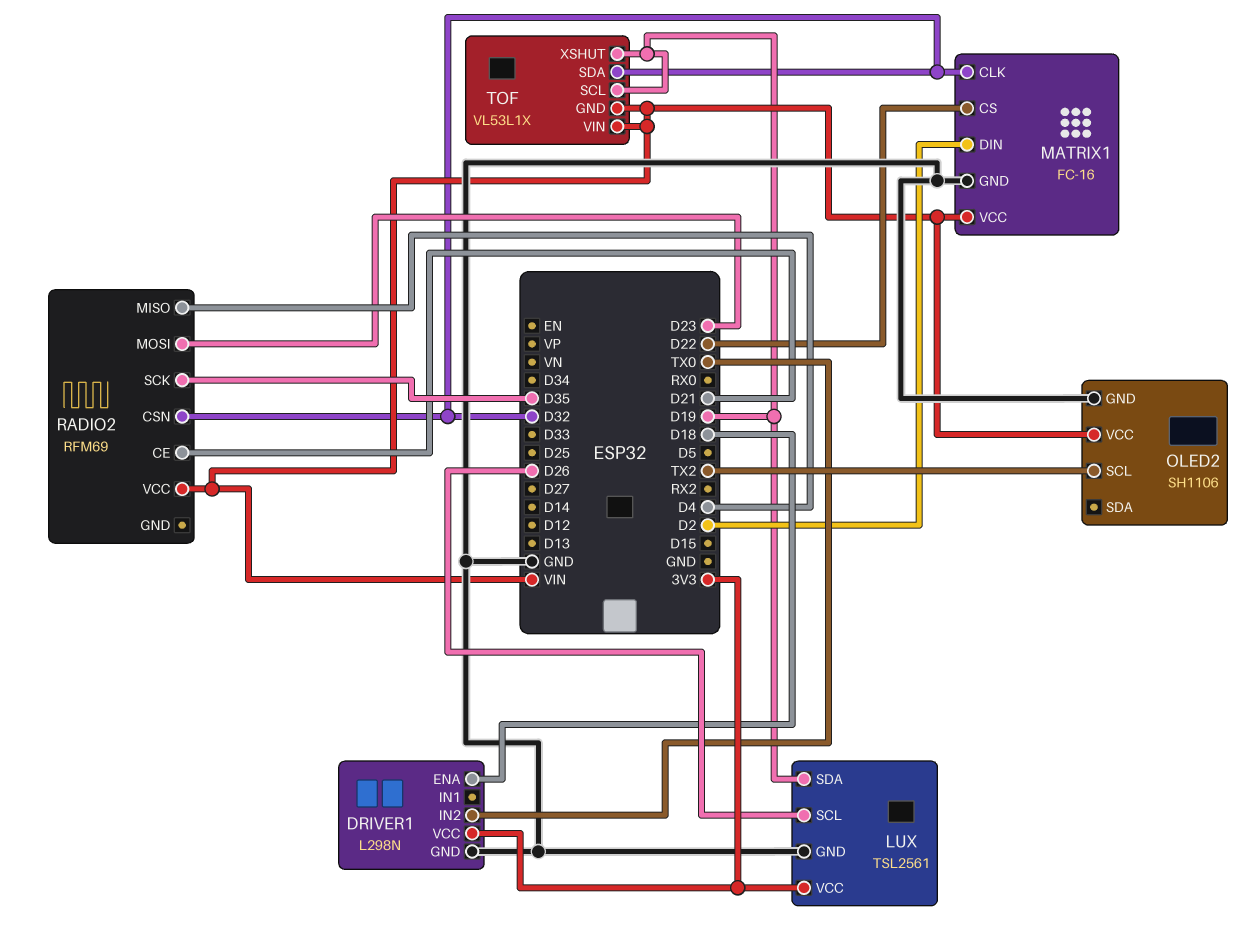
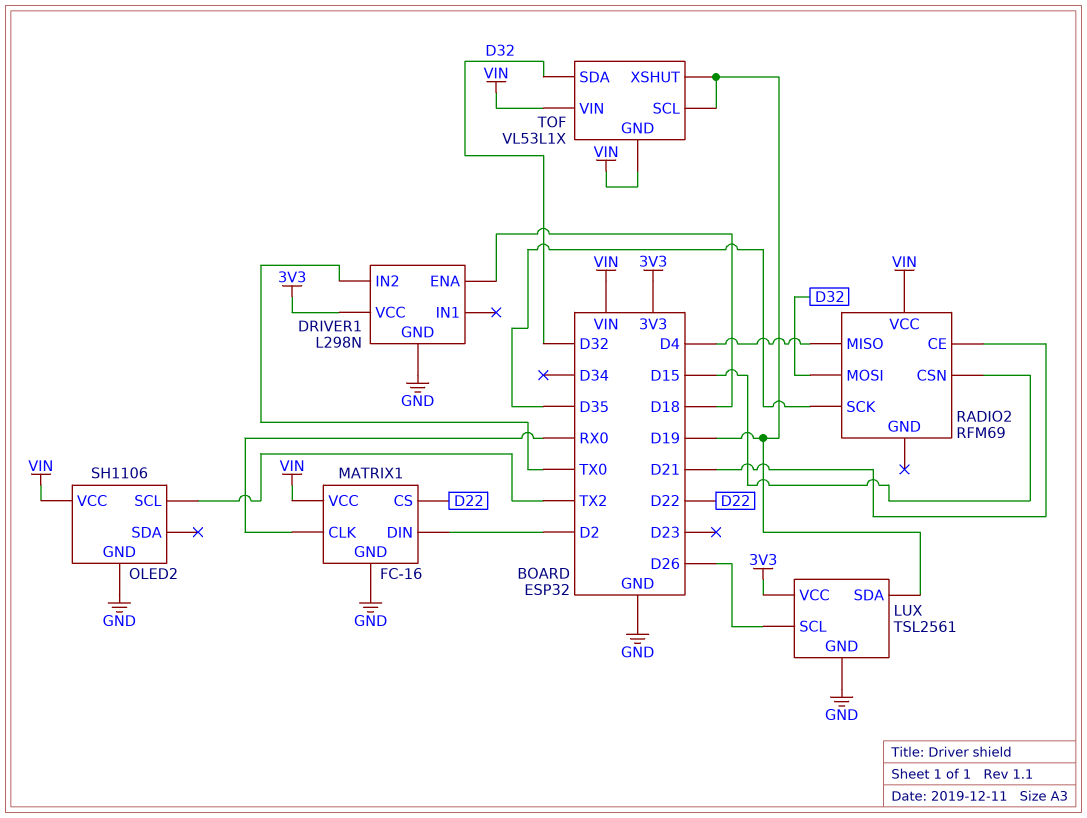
MATRIX1 pin CLK: D32 -> RX0
RADIO2 pin CSN: D32 -> D15
RADIO2 pin MOSI: D23 -> D32

